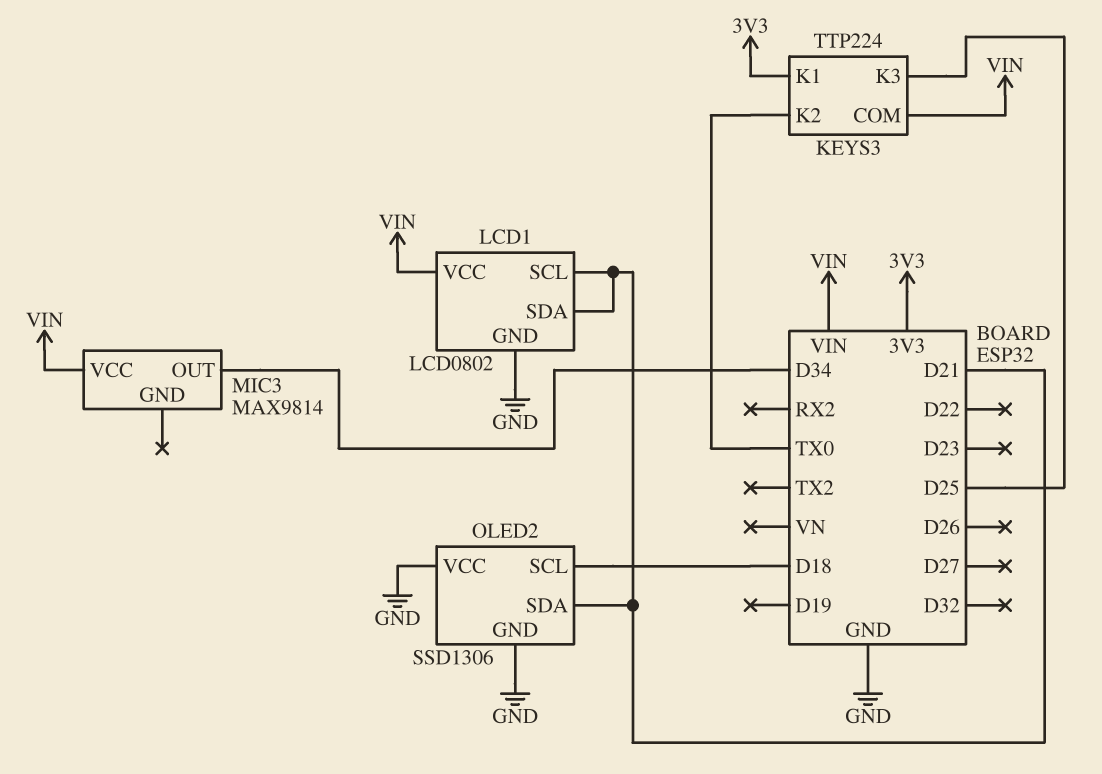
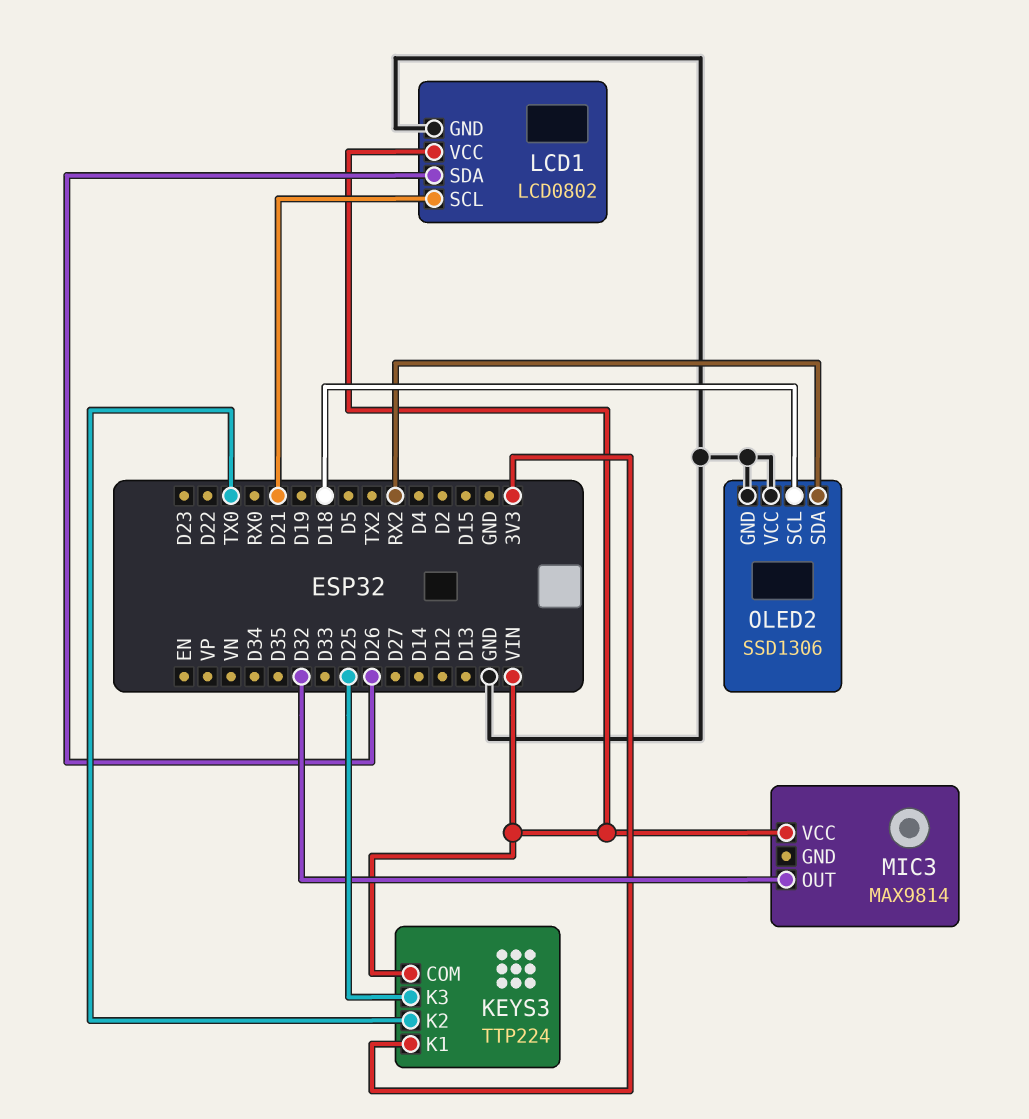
LCD1 pin SDA: D21 -> D26
MIC3 pin OUT: D34 -> D32
OLED2 pin SDA: D21 -> RX2

